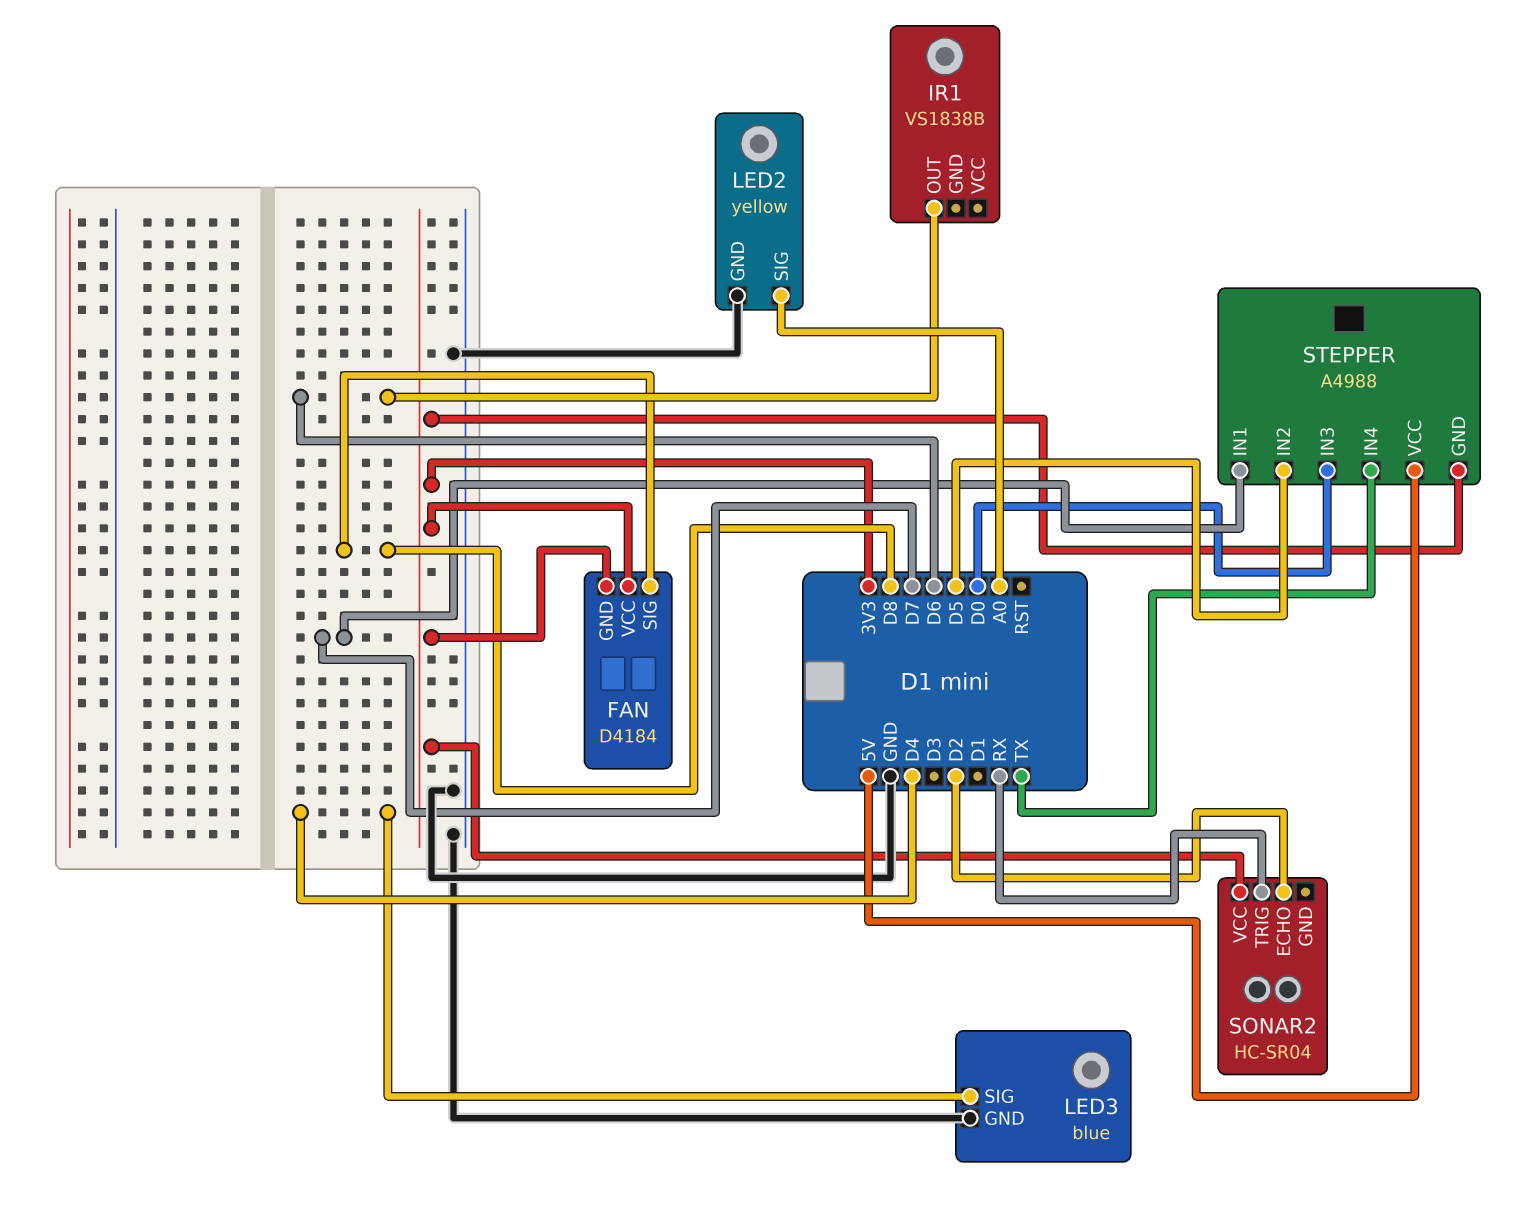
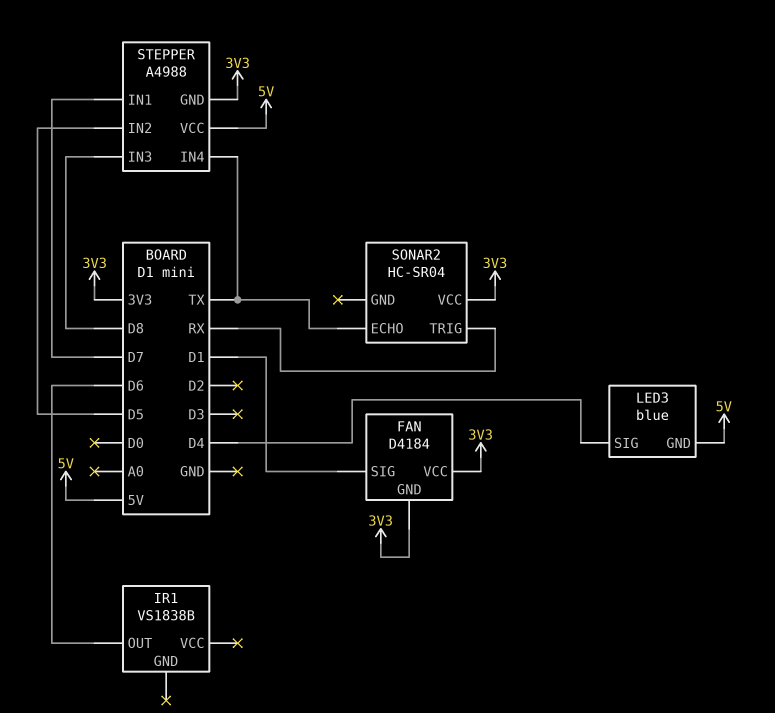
FAN pin SIG: D8 -> D1
LED2: yellow -> none
LED2 pin GND: GND -> none
LED2 pin SIG: A0 -> none
LED3 pin GND: GND -> 5V
SONAR2 pin ECHO: D2 -> TX
STEPPER pin IN3: D0 -> D8

